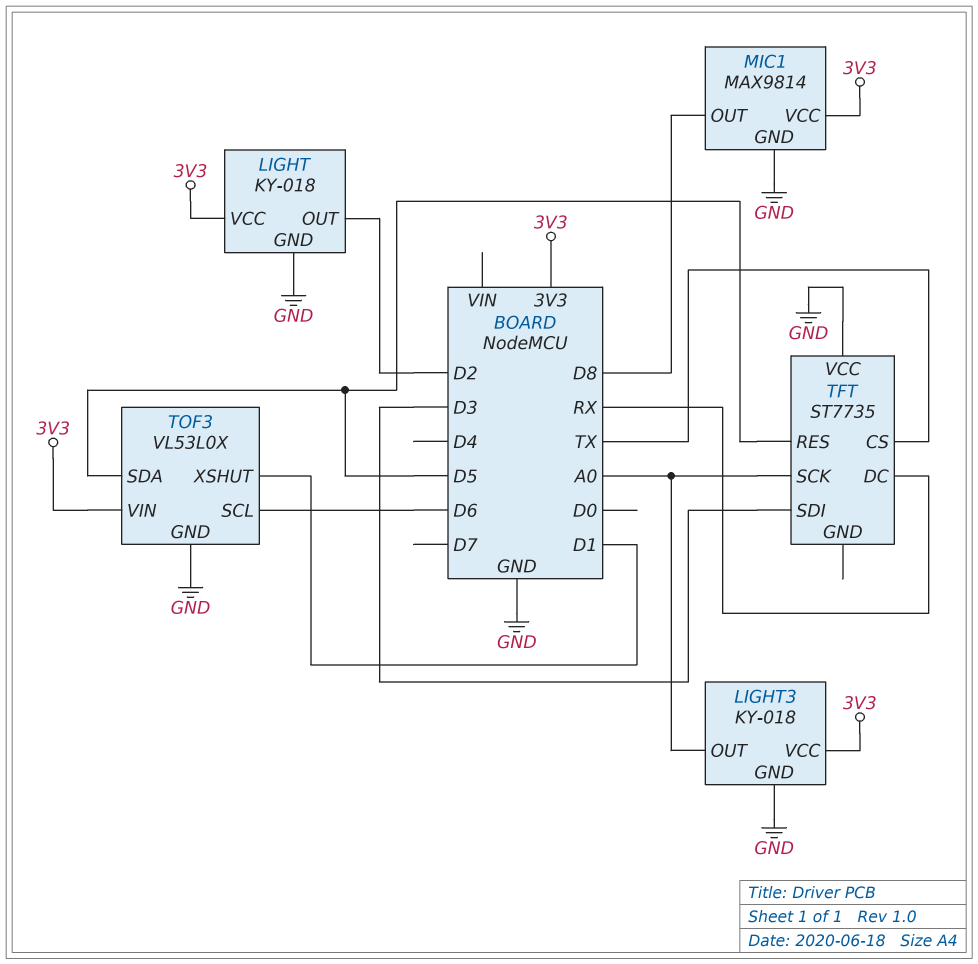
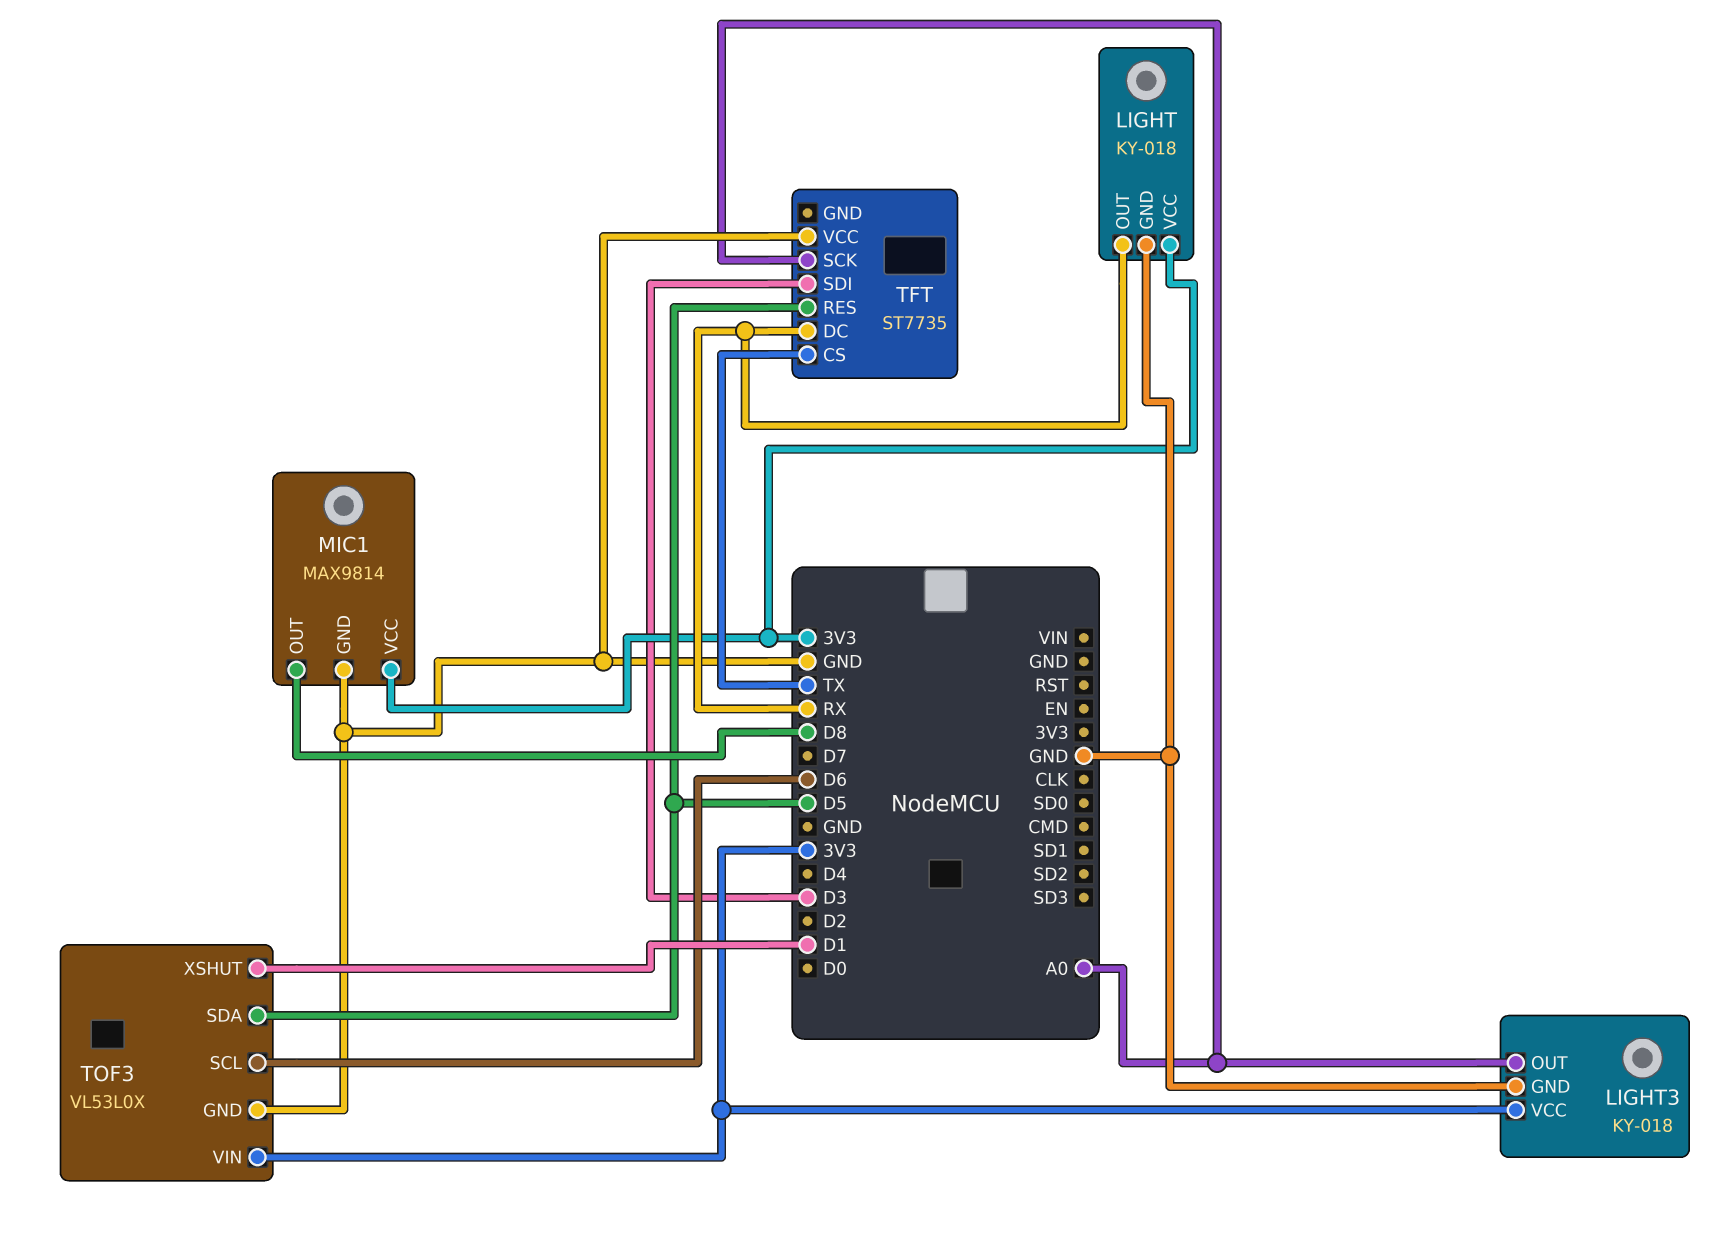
LIGHT pin OUT: D2 -> RX

